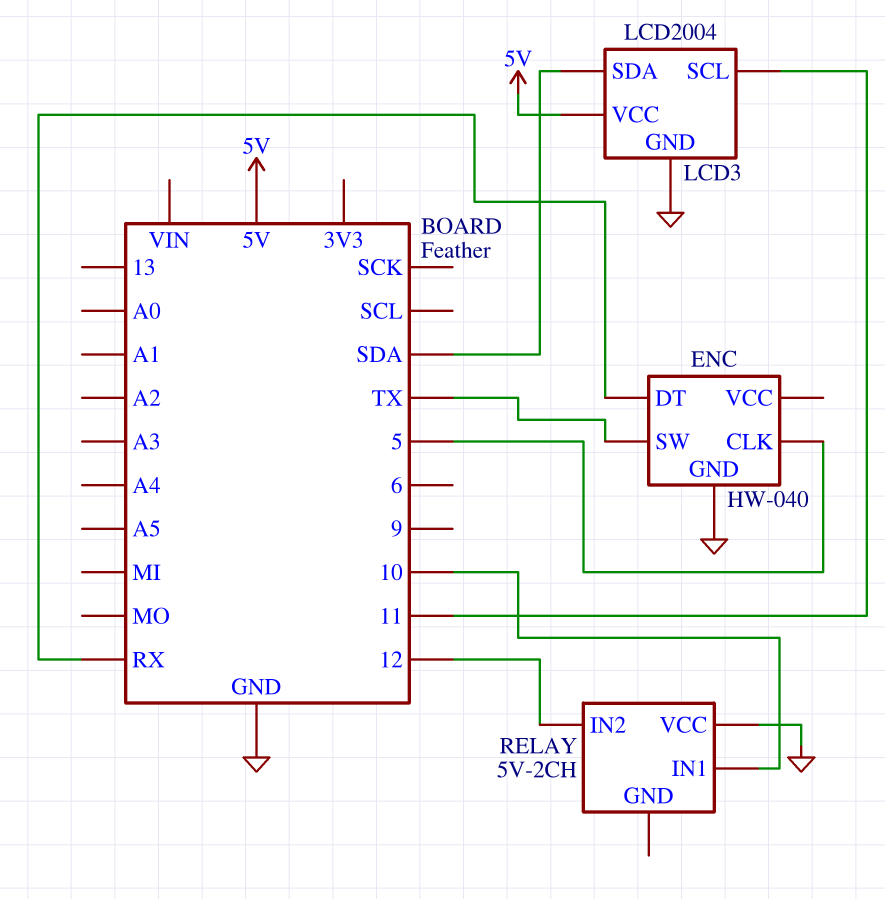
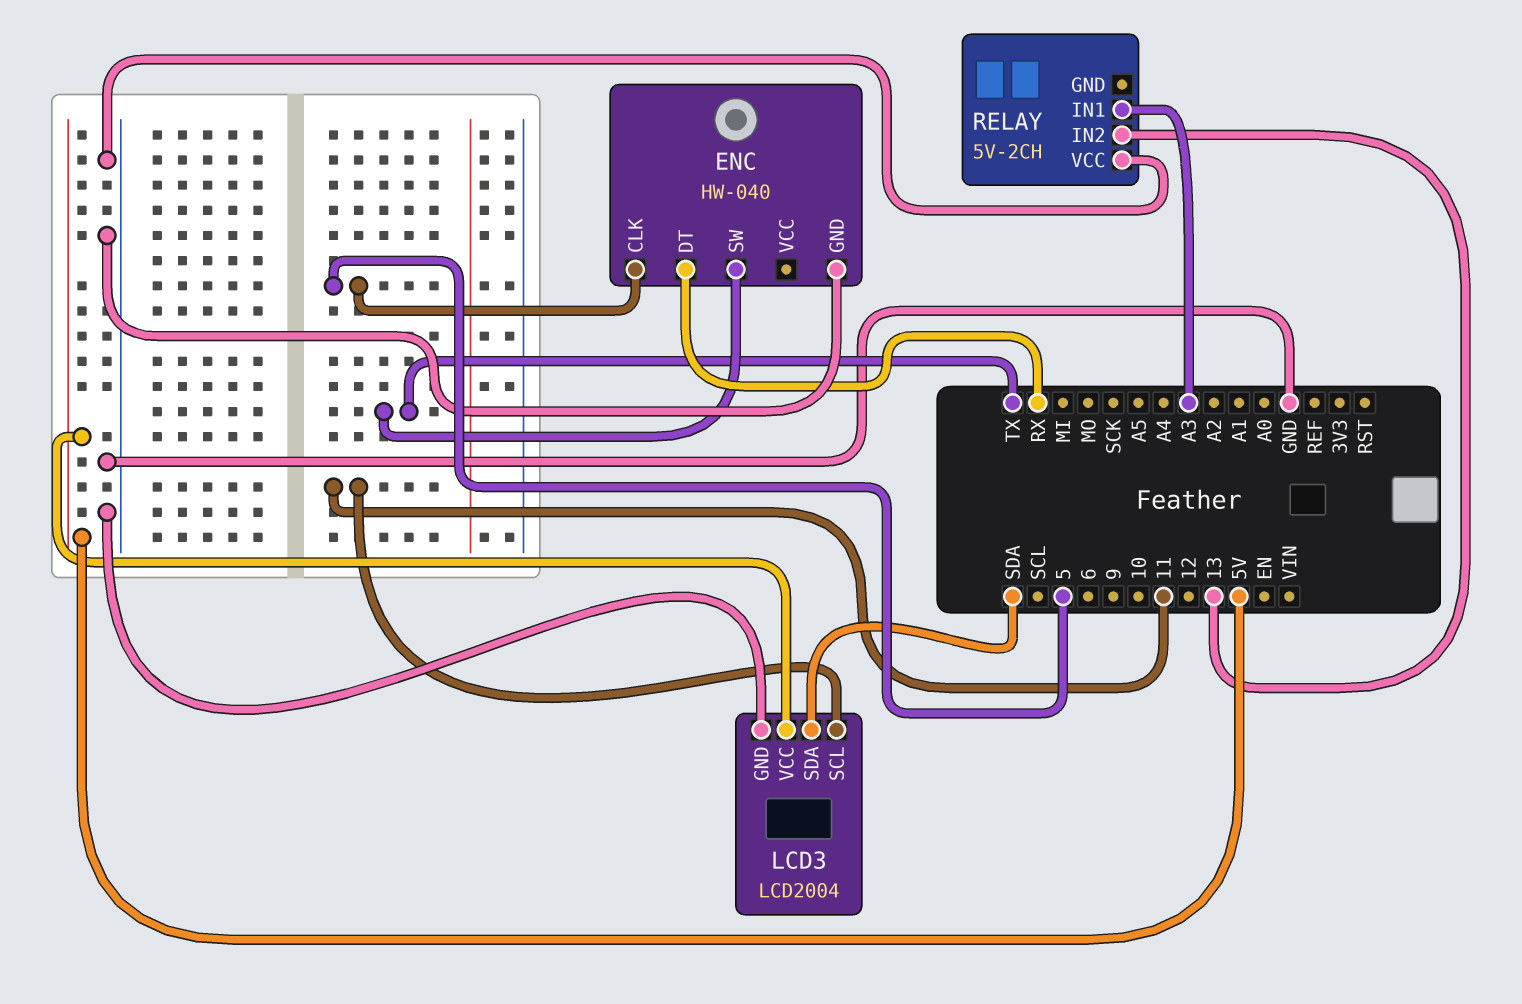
RELAY pin IN1: 10 -> A3
RELAY pin IN2: 12 -> 13

